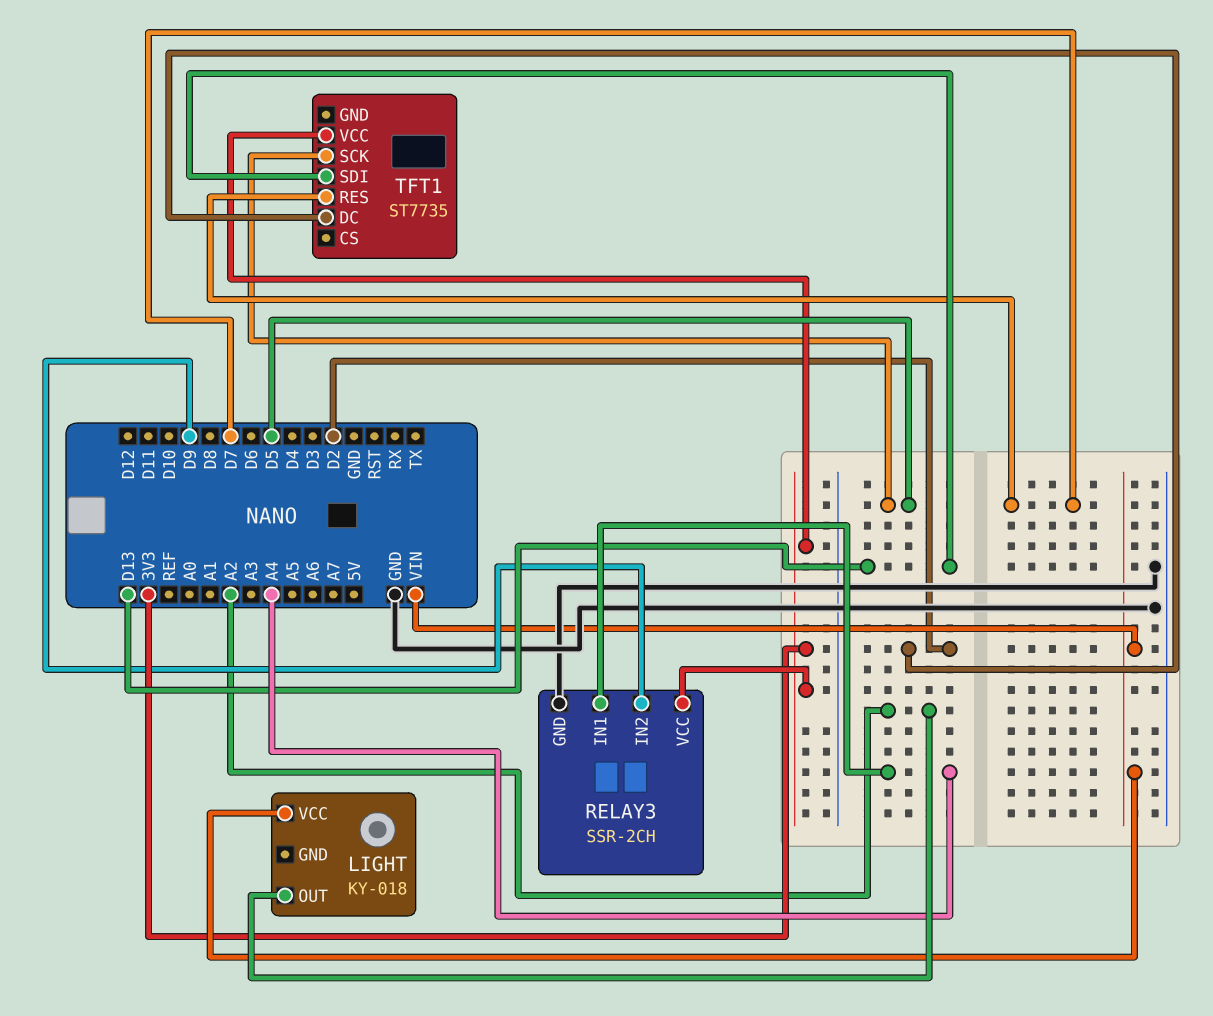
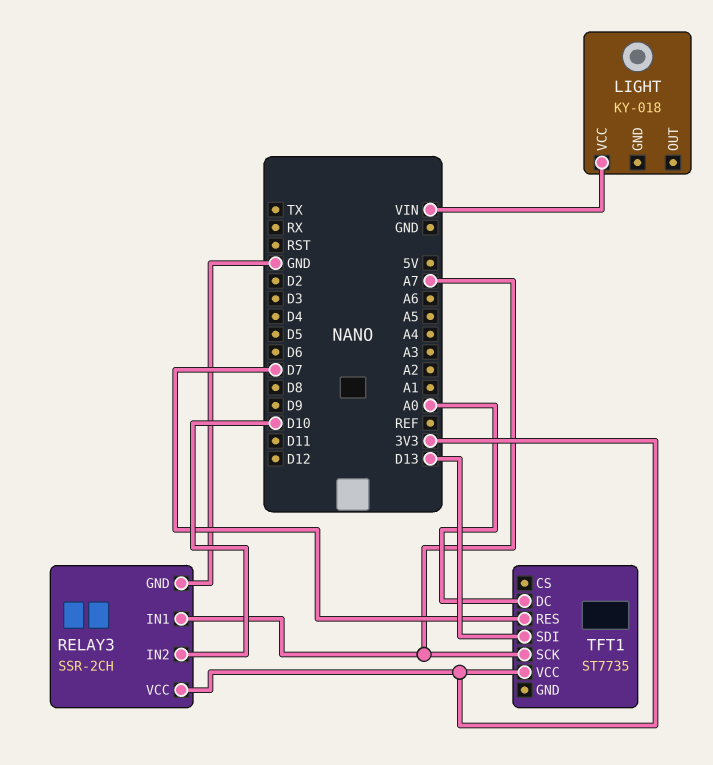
LIGHT pin OUT: A2 -> none
RELAY3 pin IN1: A4 -> A7
RELAY3 pin IN2: D9 -> D10
TFT1 pin DC: D2 -> A0
TFT1 pin SCK: D5 -> A7

